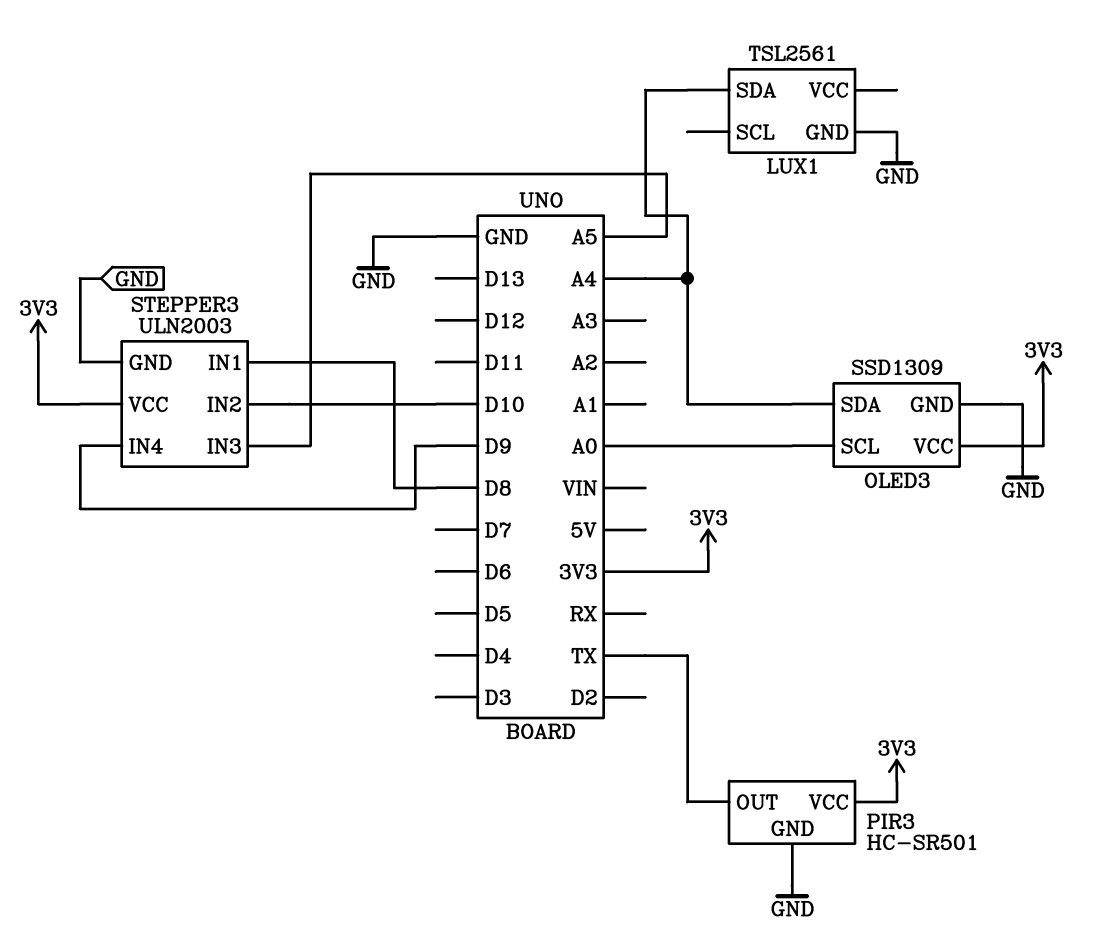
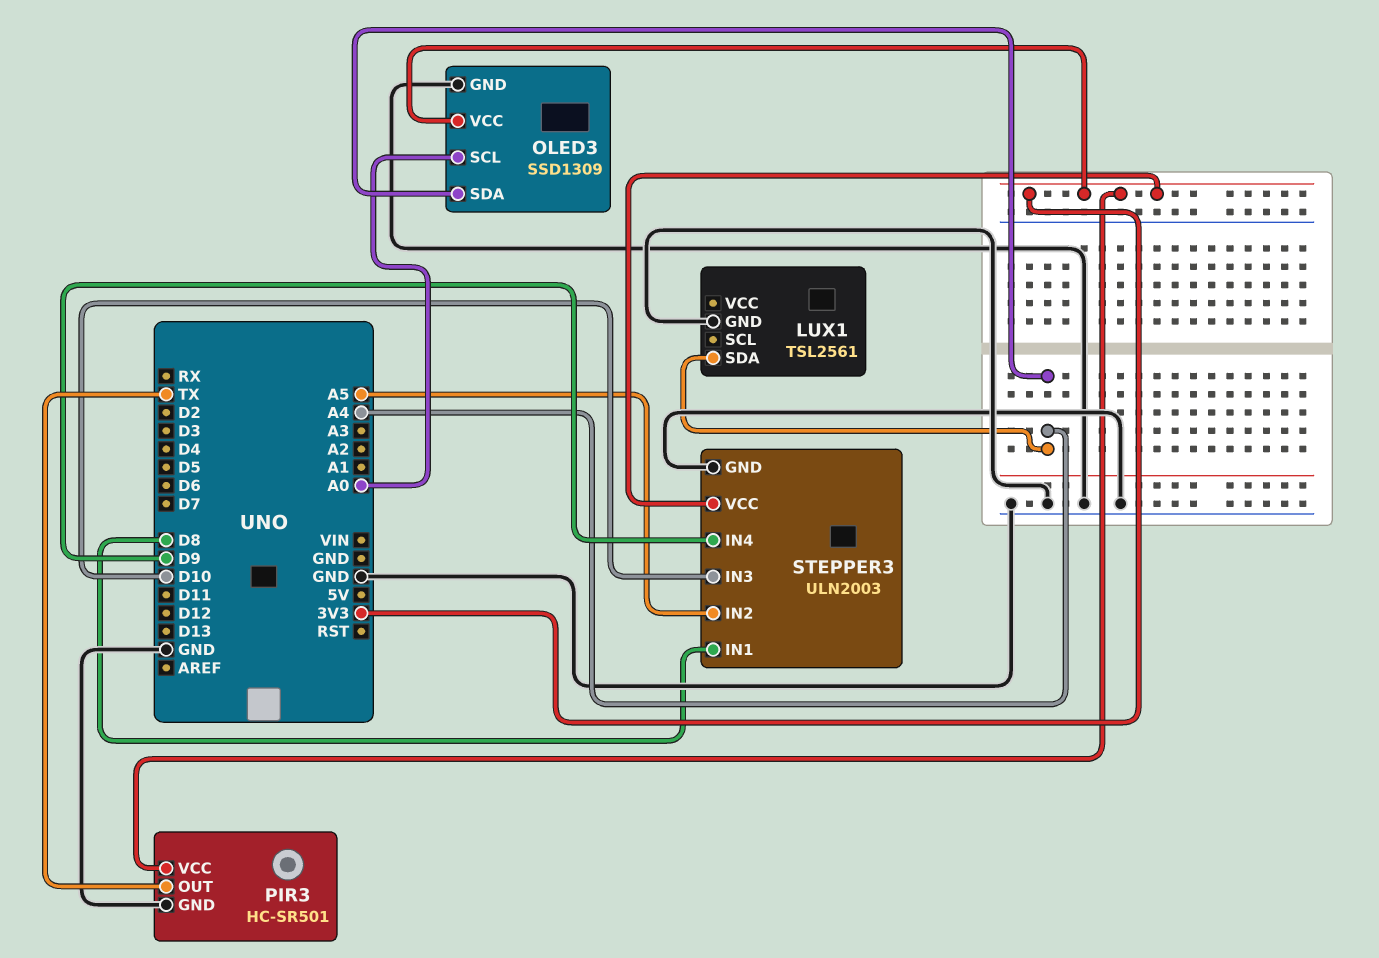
STEPPER3 pin IN2: D10 -> A5
STEPPER3 pin IN3: A5 -> D10

